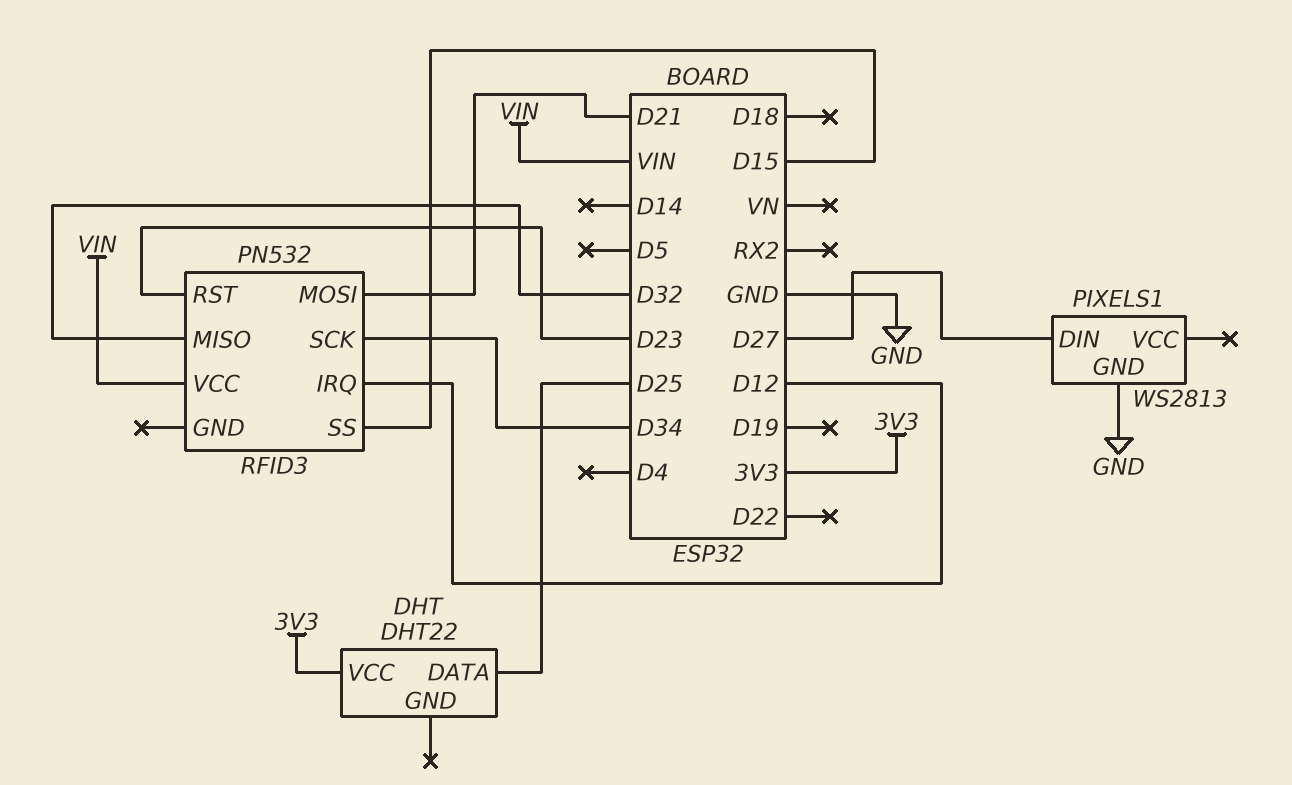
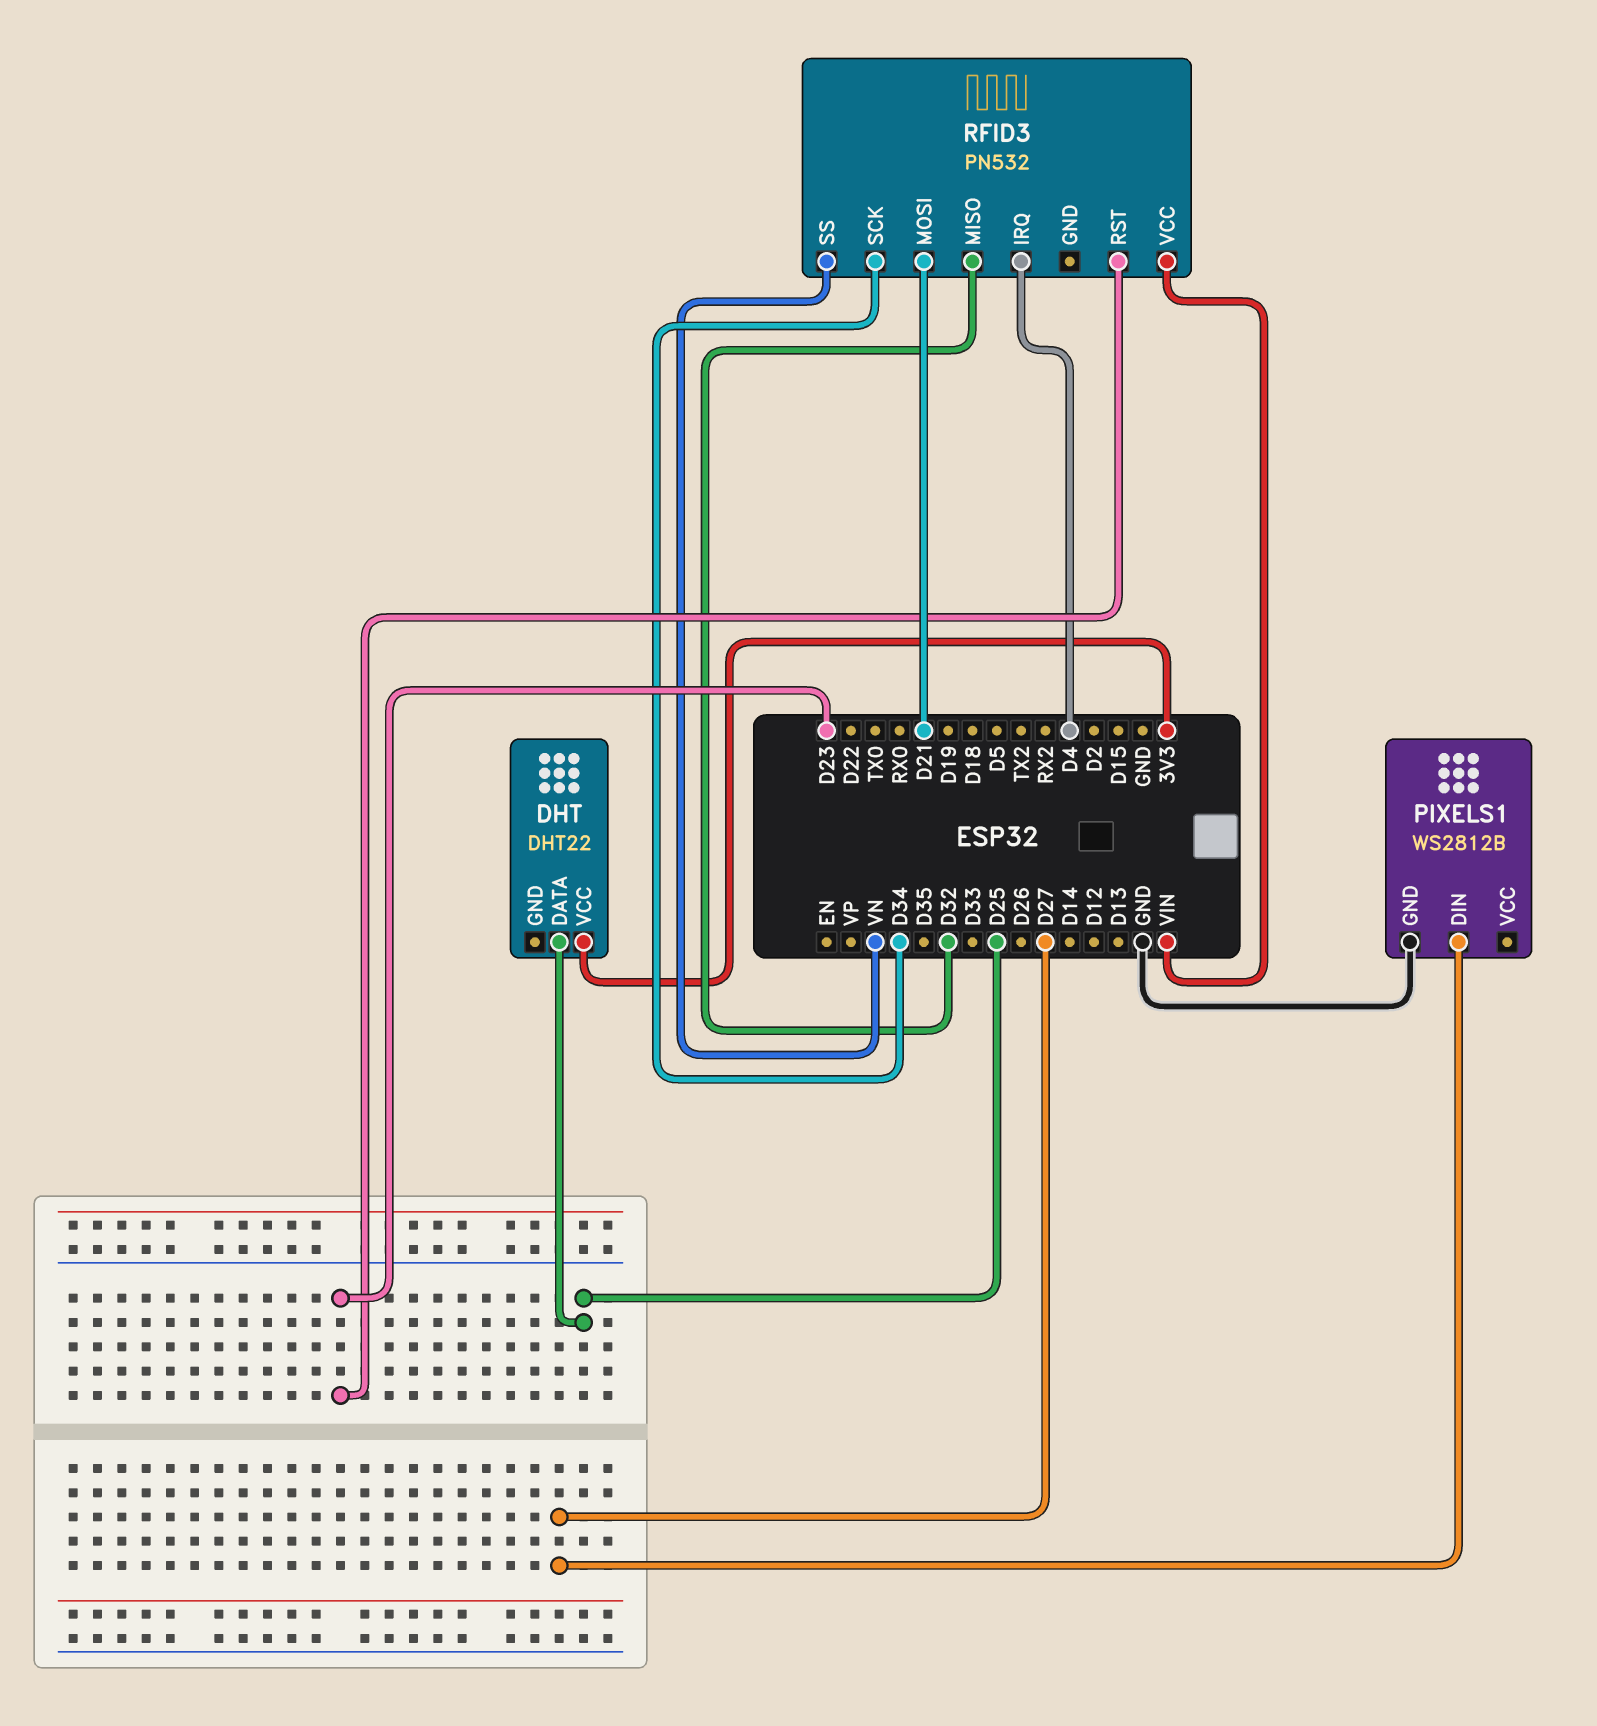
PIXELS1: WS2813 -> WS2812B
RFID3 pin IRQ: D12 -> D4
RFID3 pin SS: D15 -> VN

